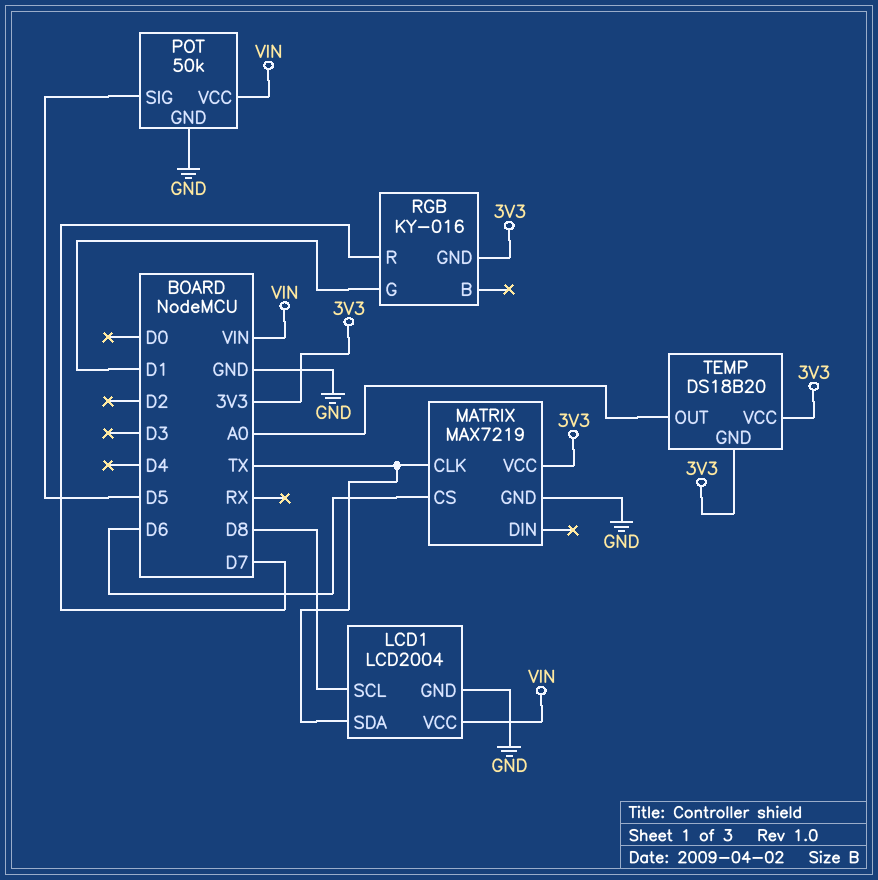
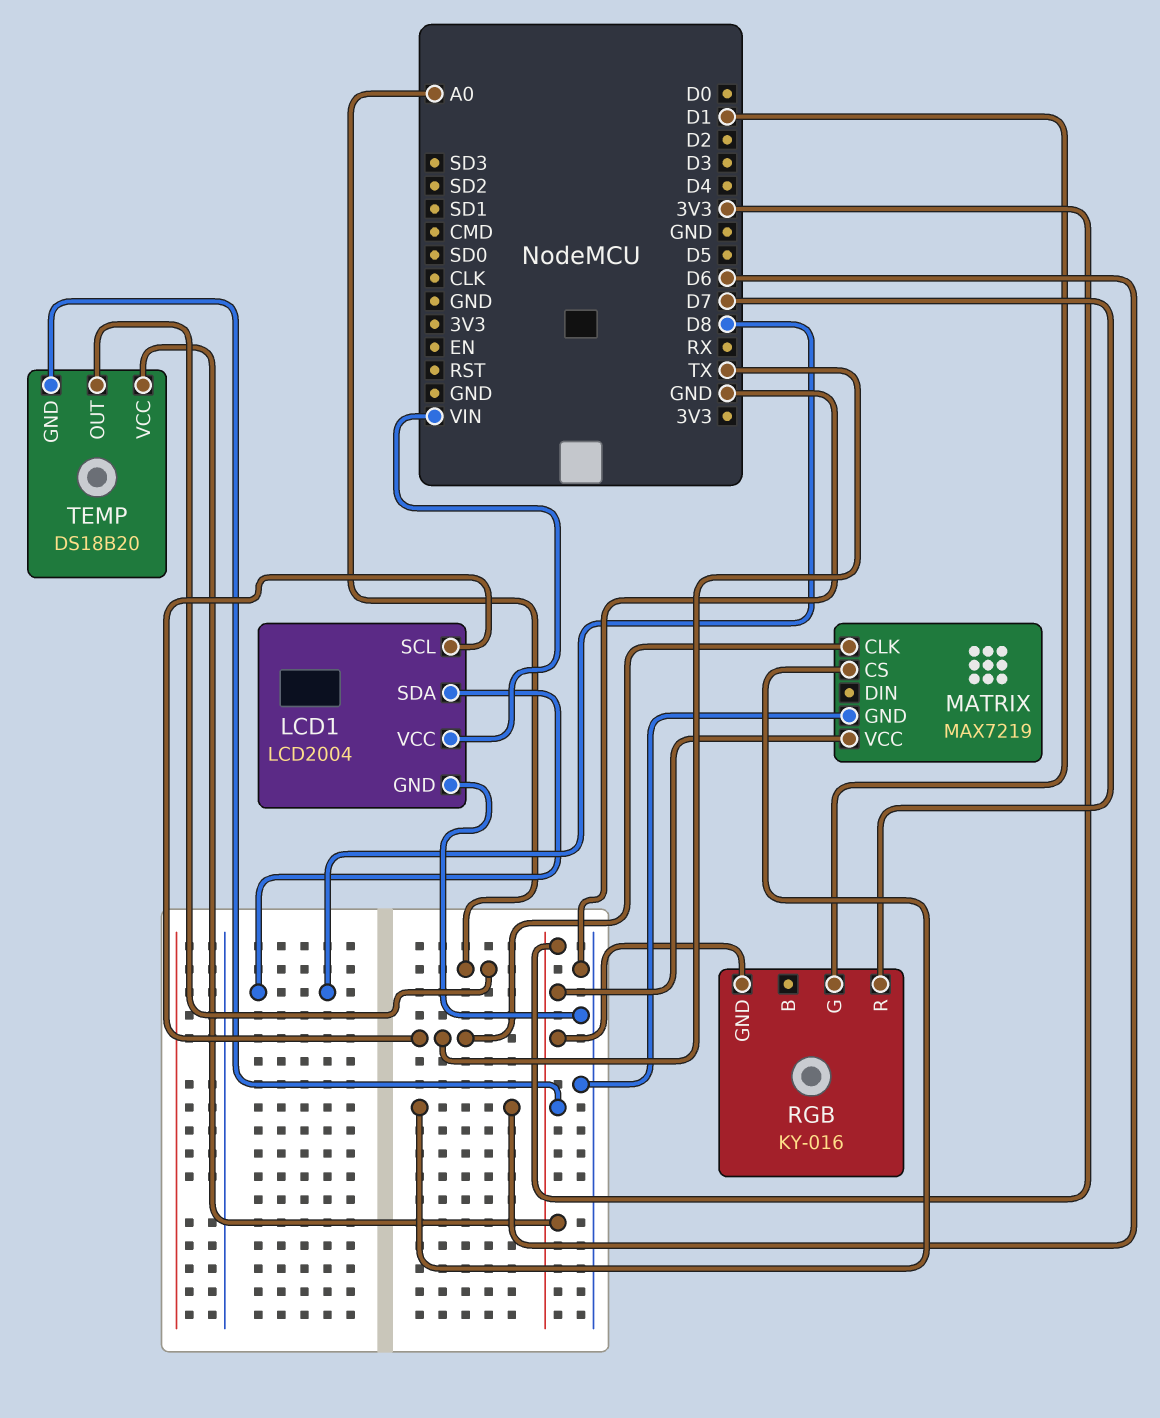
LCD1 pin SCL: D8 -> TX
LCD1 pin SDA: TX -> D8
POT: 50k -> none
POT pin GND: GND -> none
POT pin SIG: D5 -> none
POT pin VCC: VIN -> none

